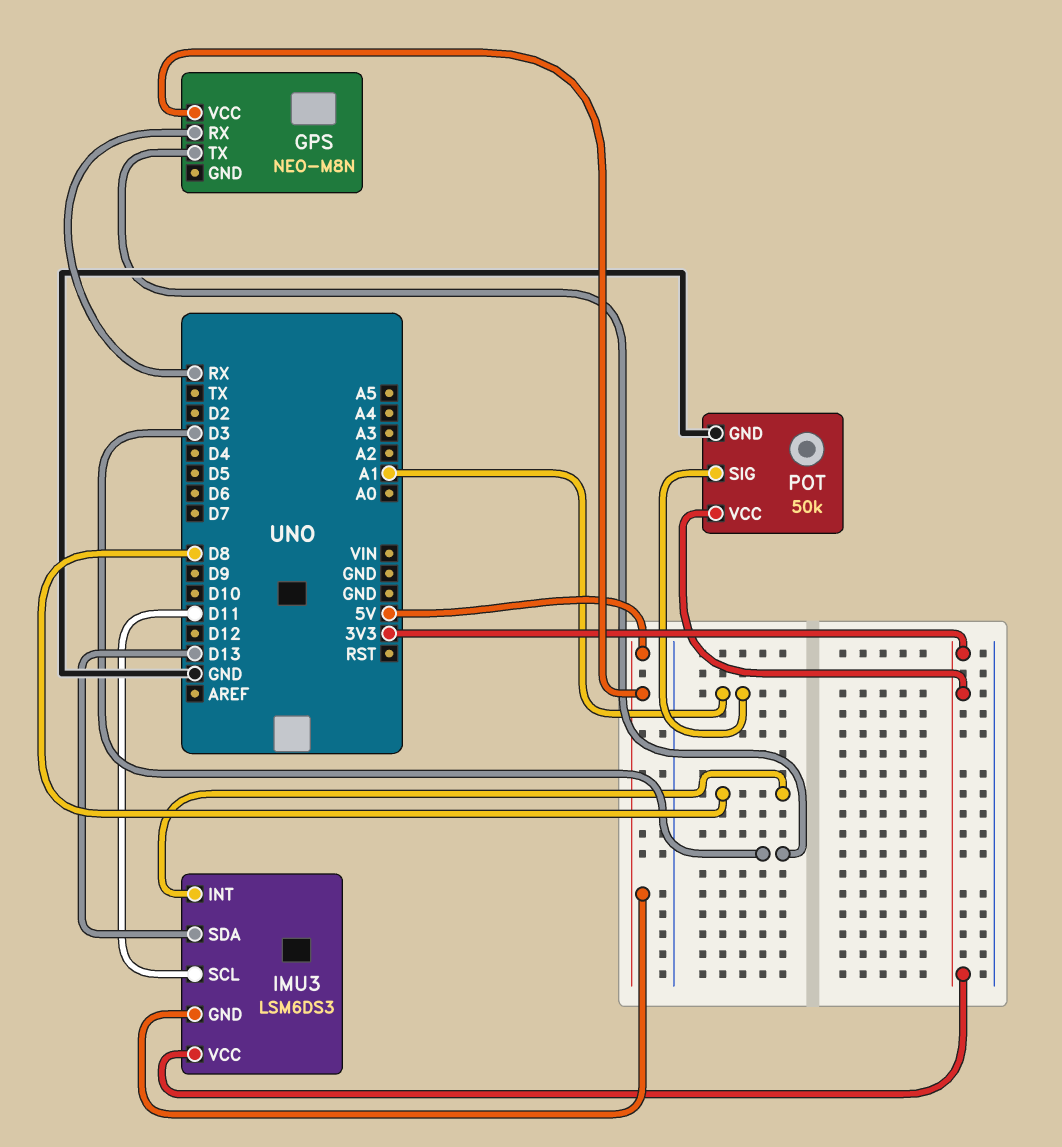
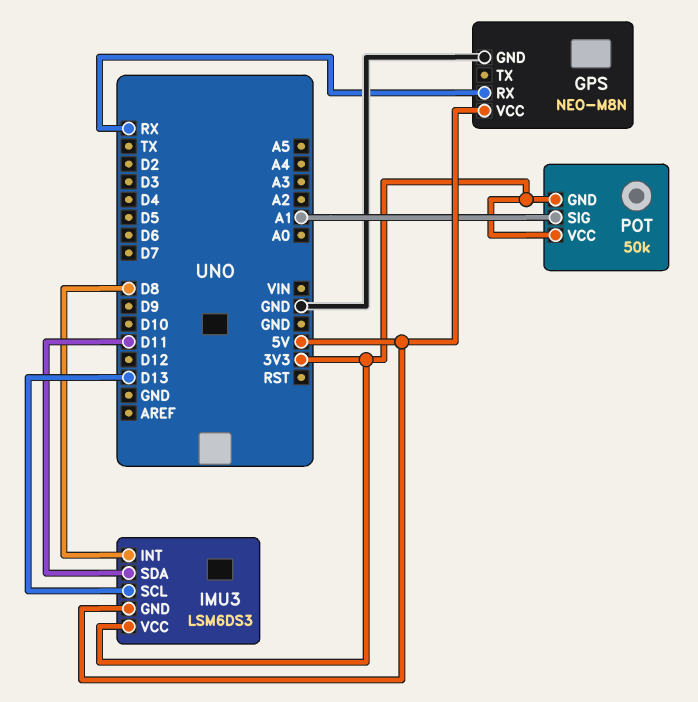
GPS pin GND: none -> GND
GPS pin TX: D3 -> none
IMU3 pin SCL: D11 -> D13
IMU3 pin SDA: D13 -> D11
POT pin GND: GND -> 3V3

